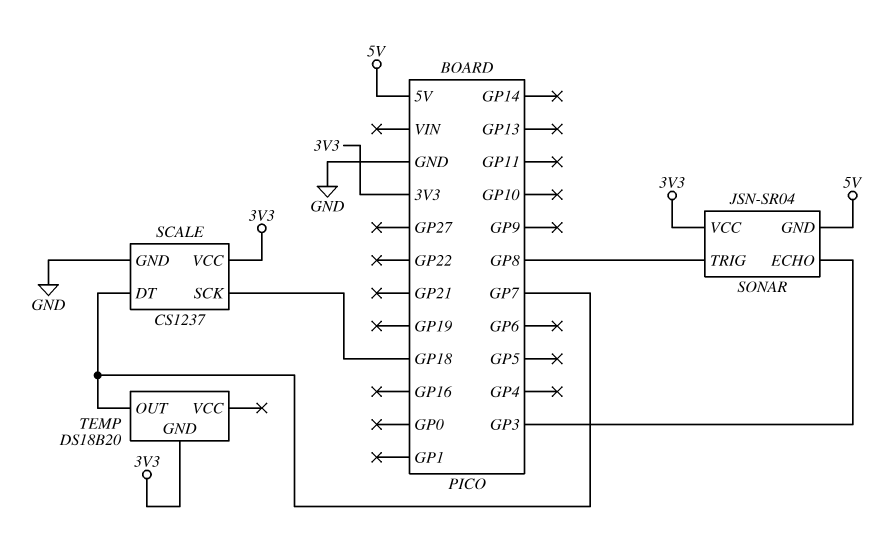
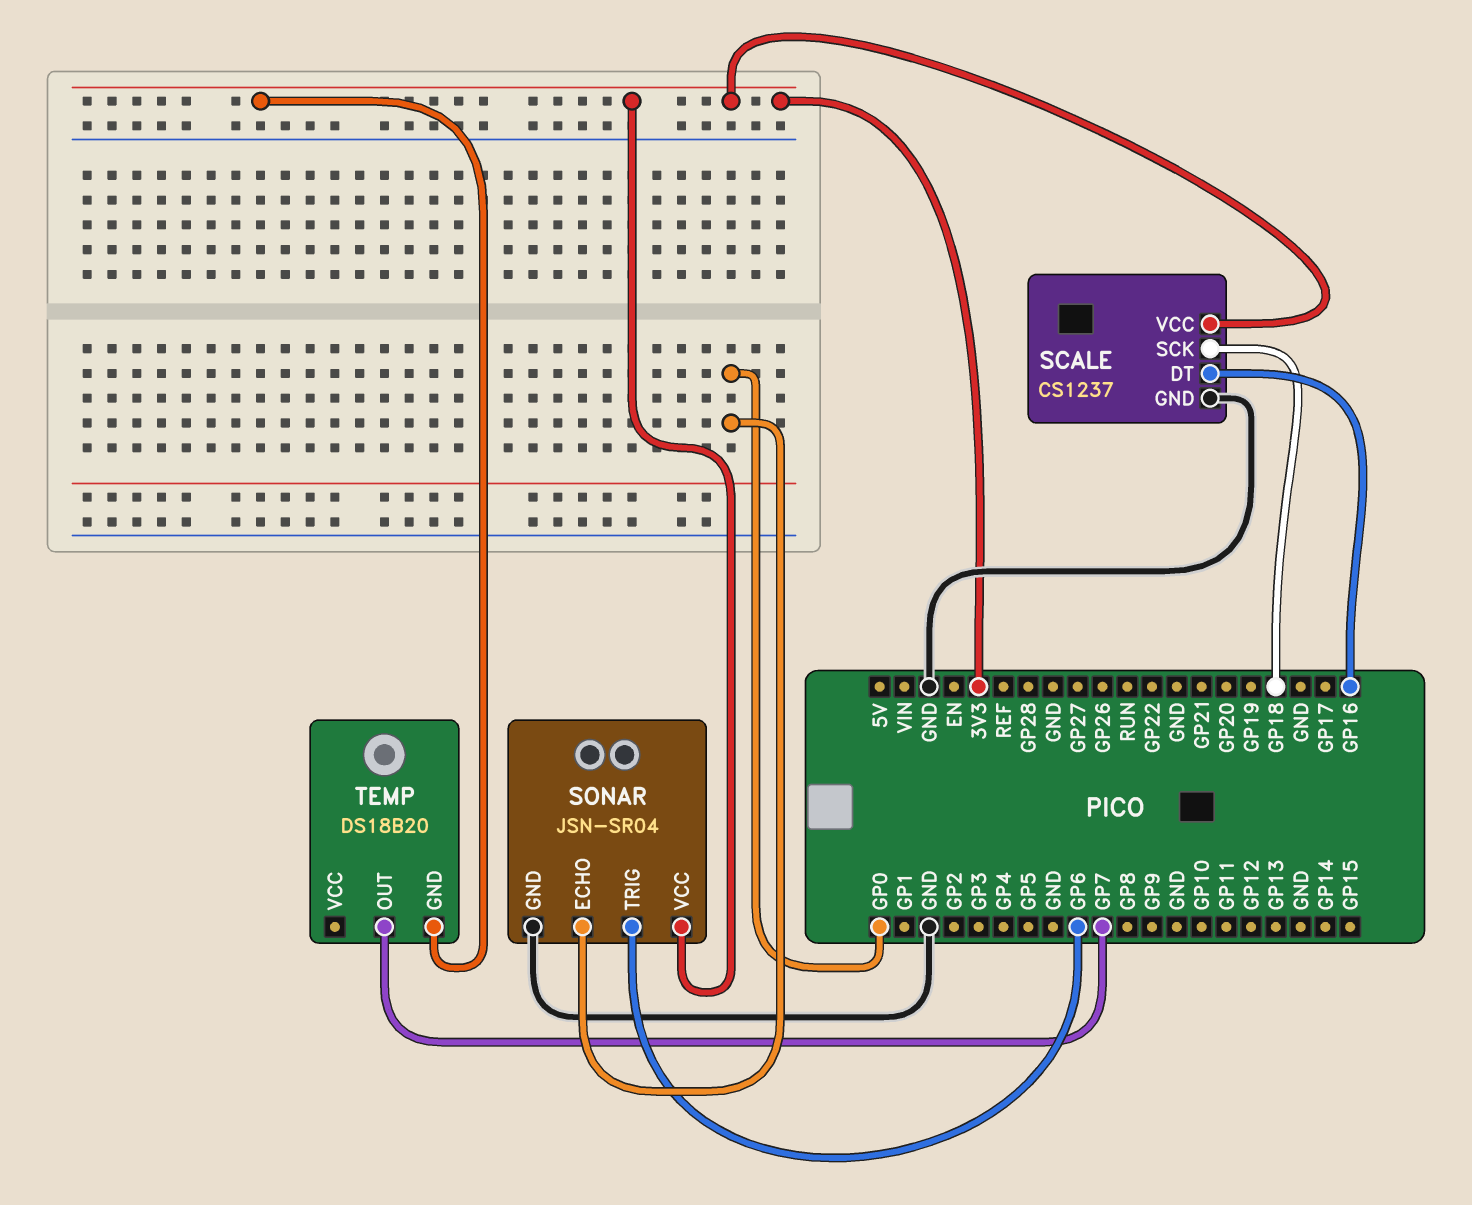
SCALE pin DT: GP7 -> GP16
SONAR pin ECHO: GP3 -> GP0
SONAR pin GND: 5V -> GND
SONAR pin TRIG: GP8 -> GP6

